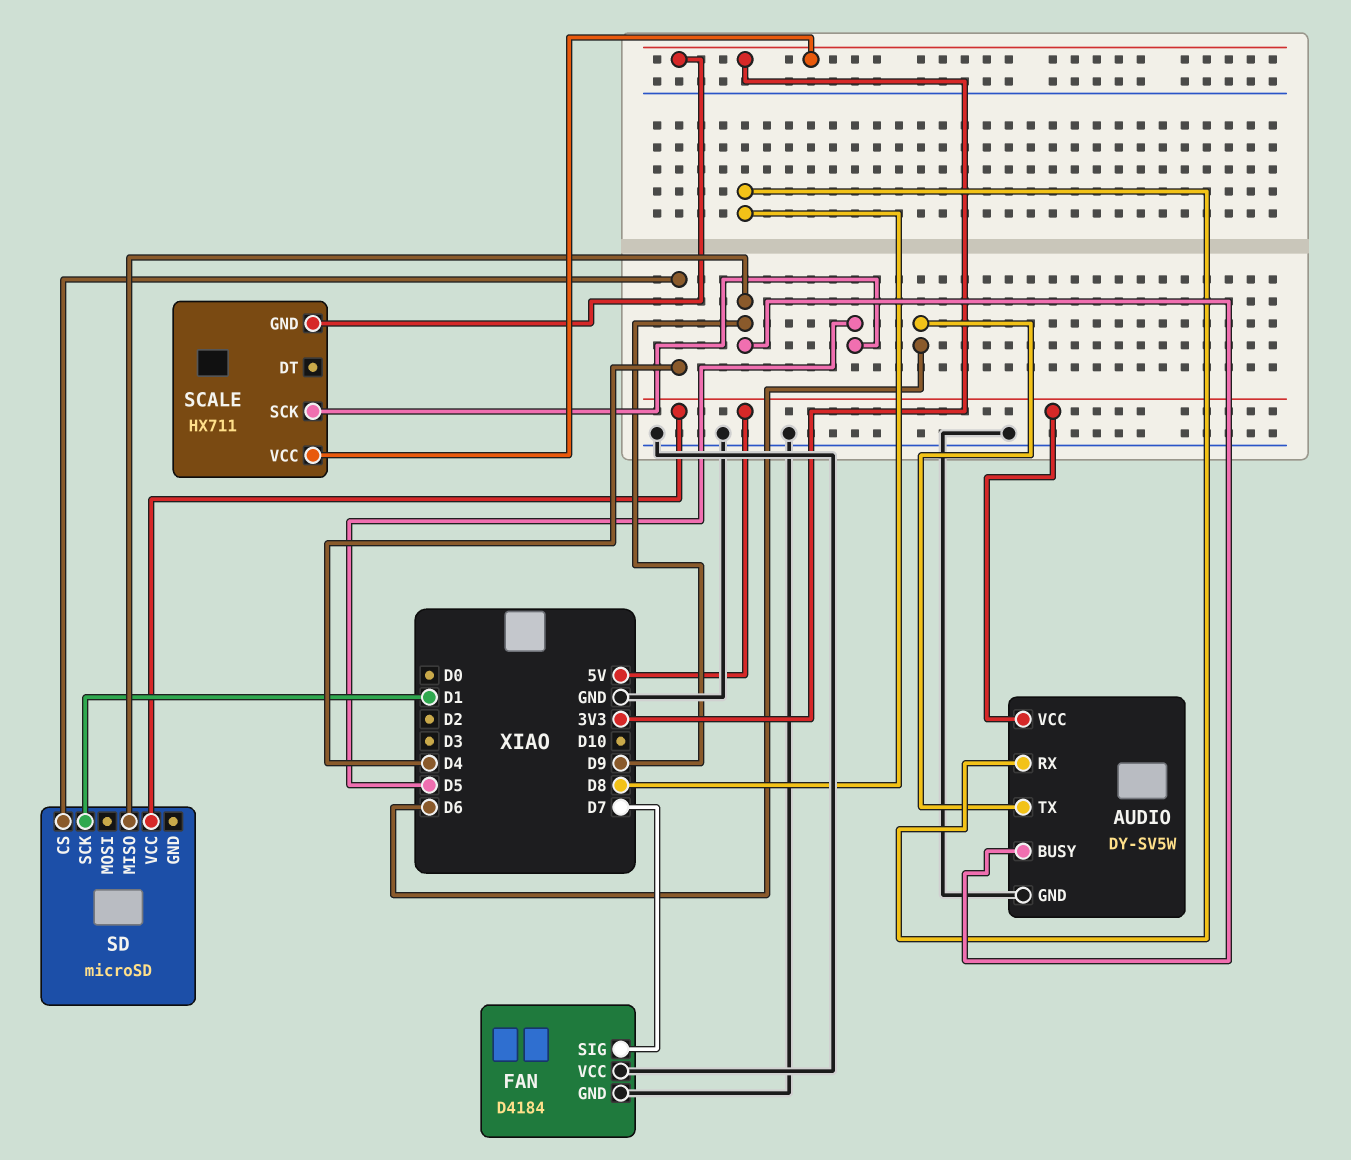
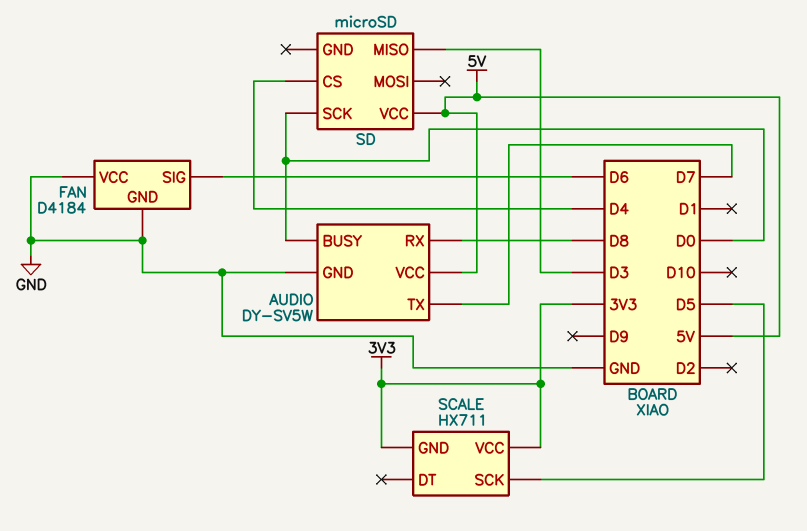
AUDIO pin BUSY: D9 -> D0
AUDIO pin TX: D6 -> D7
FAN pin SIG: D7 -> D6
SD pin MISO: D9 -> D3
SD pin SCK: D1 -> D0

